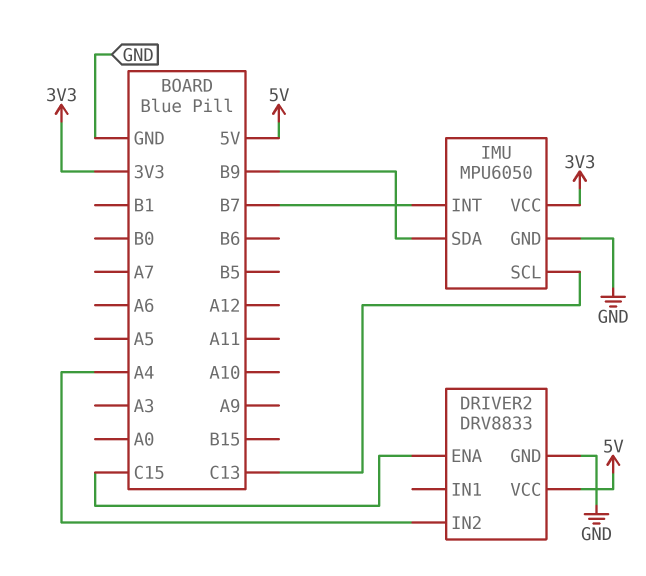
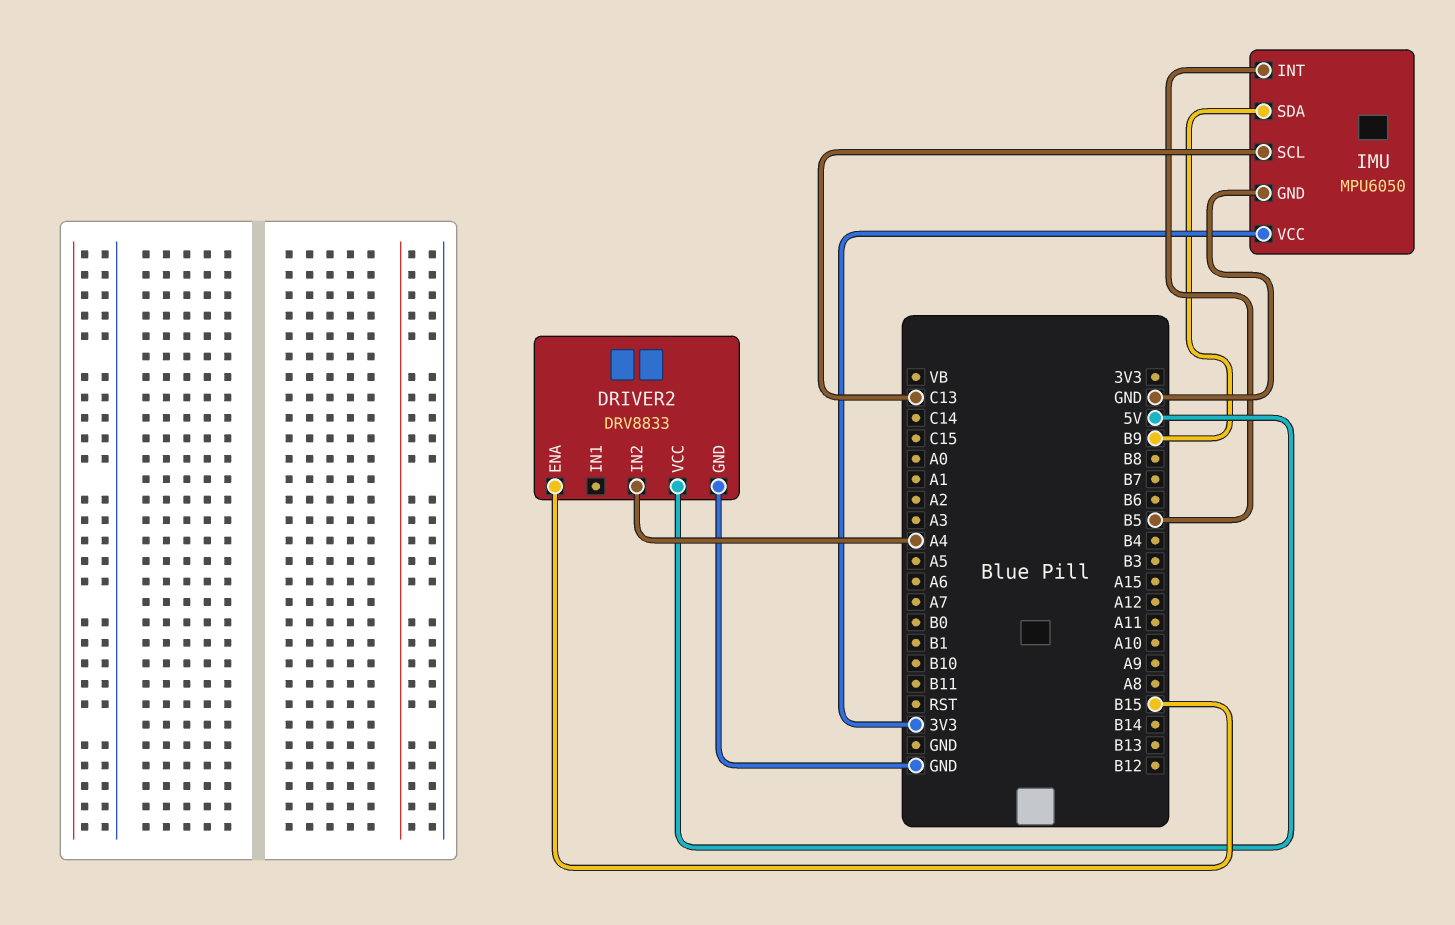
DRIVER2 pin ENA: C15 -> B15
IMU pin INT: B7 -> B5

